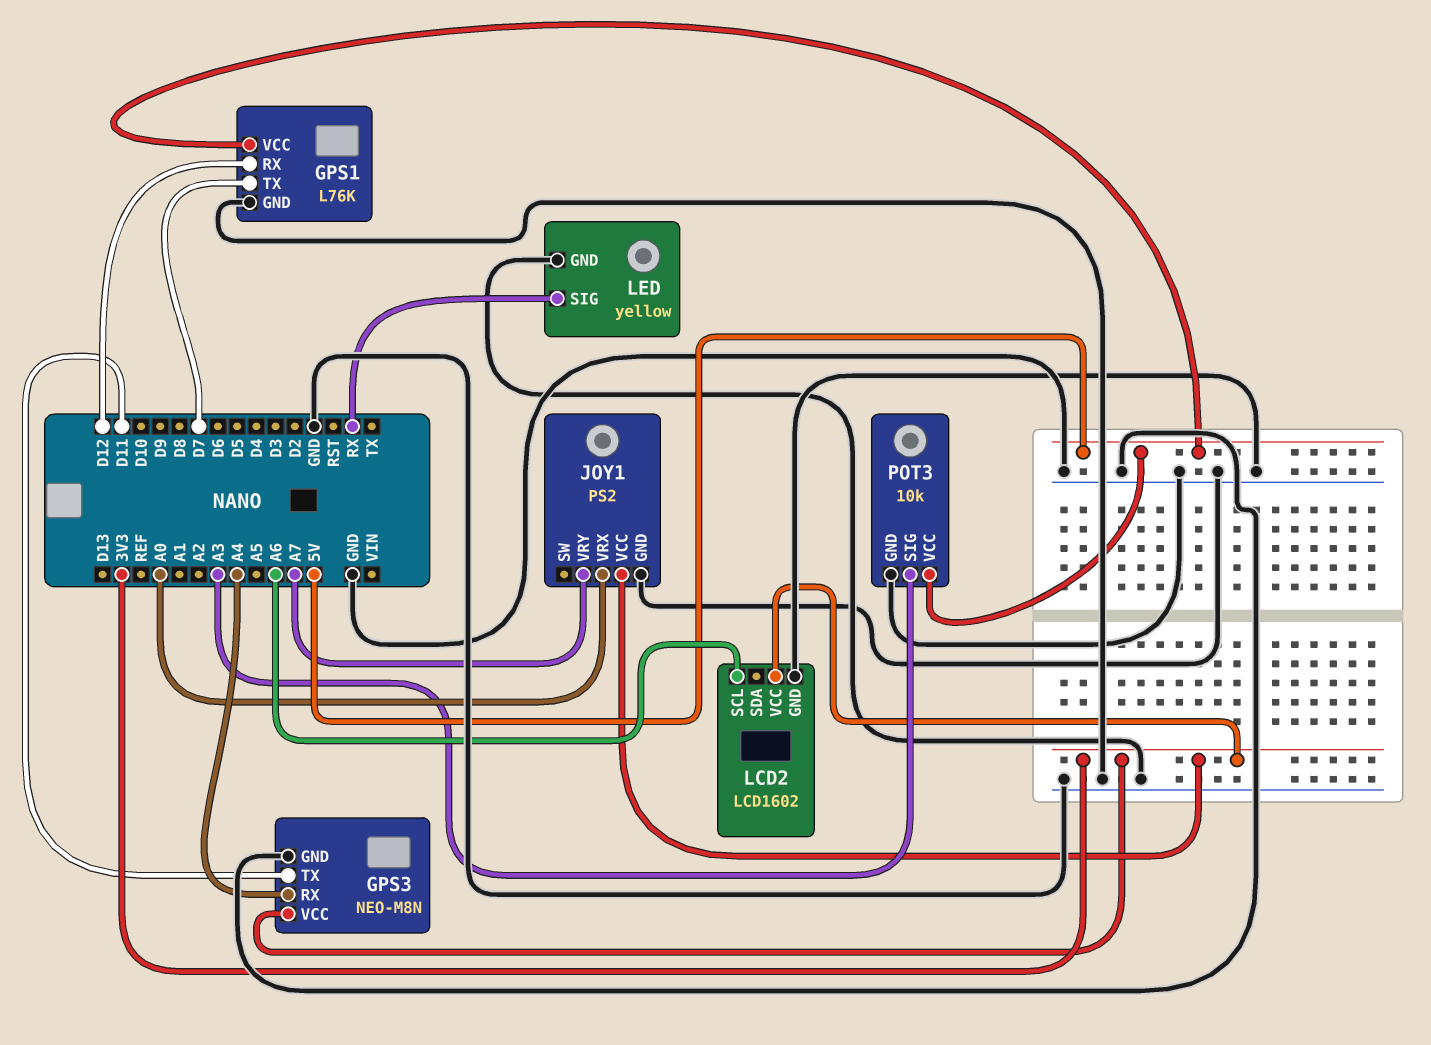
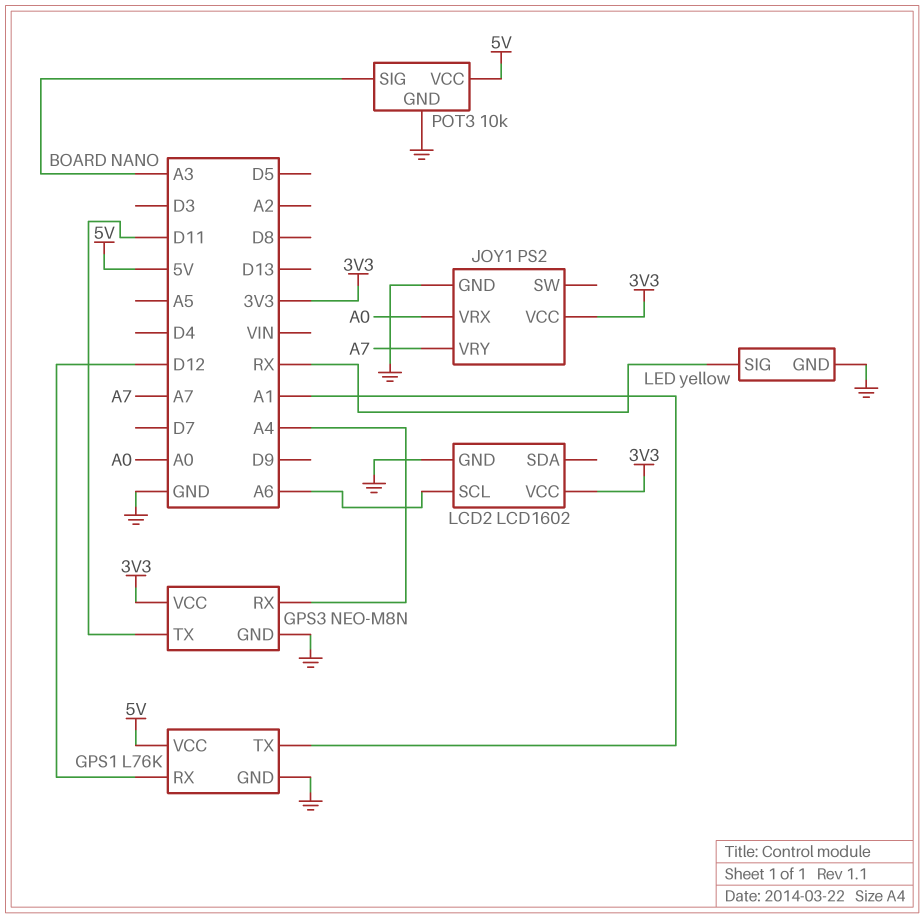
GPS1 pin TX: D7 -> A1

